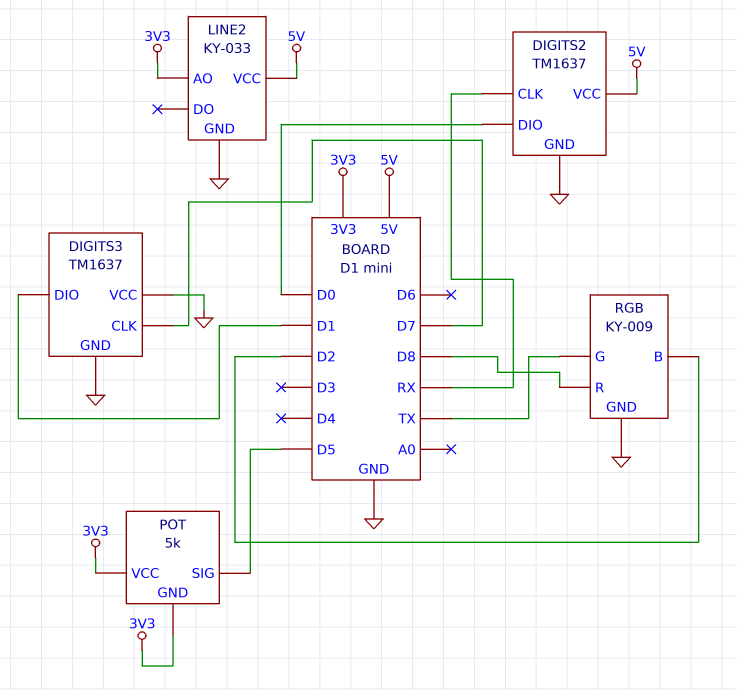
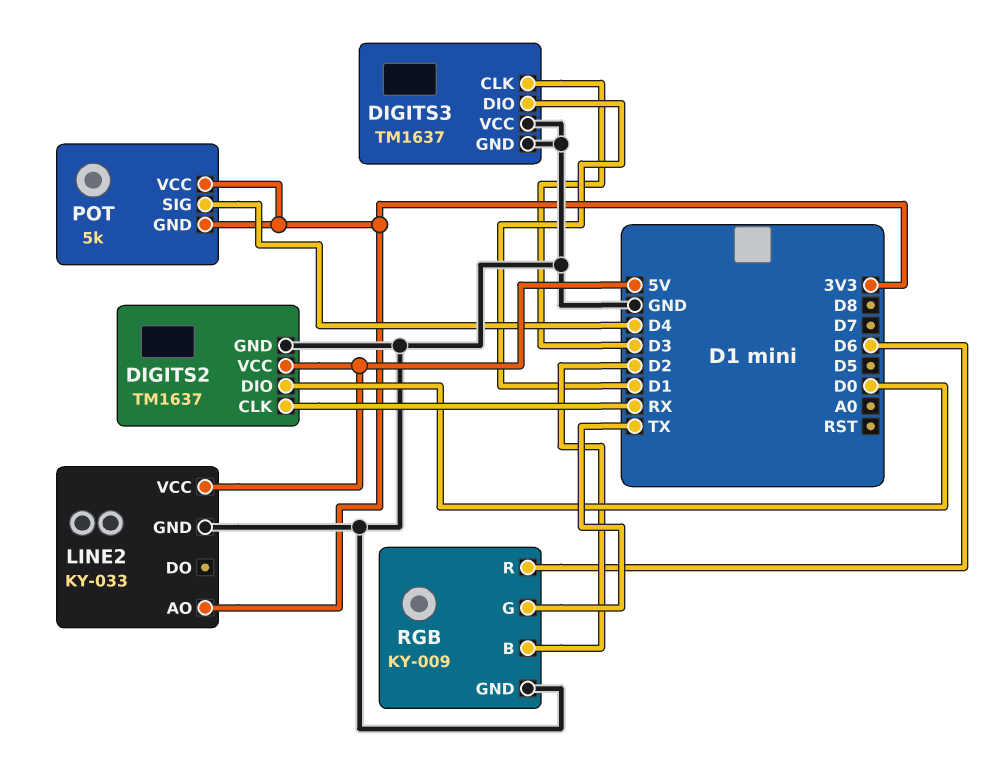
DIGITS3 pin CLK: D7 -> D3
POT pin SIG: D5 -> D4
RGB pin R: D8 -> D6

